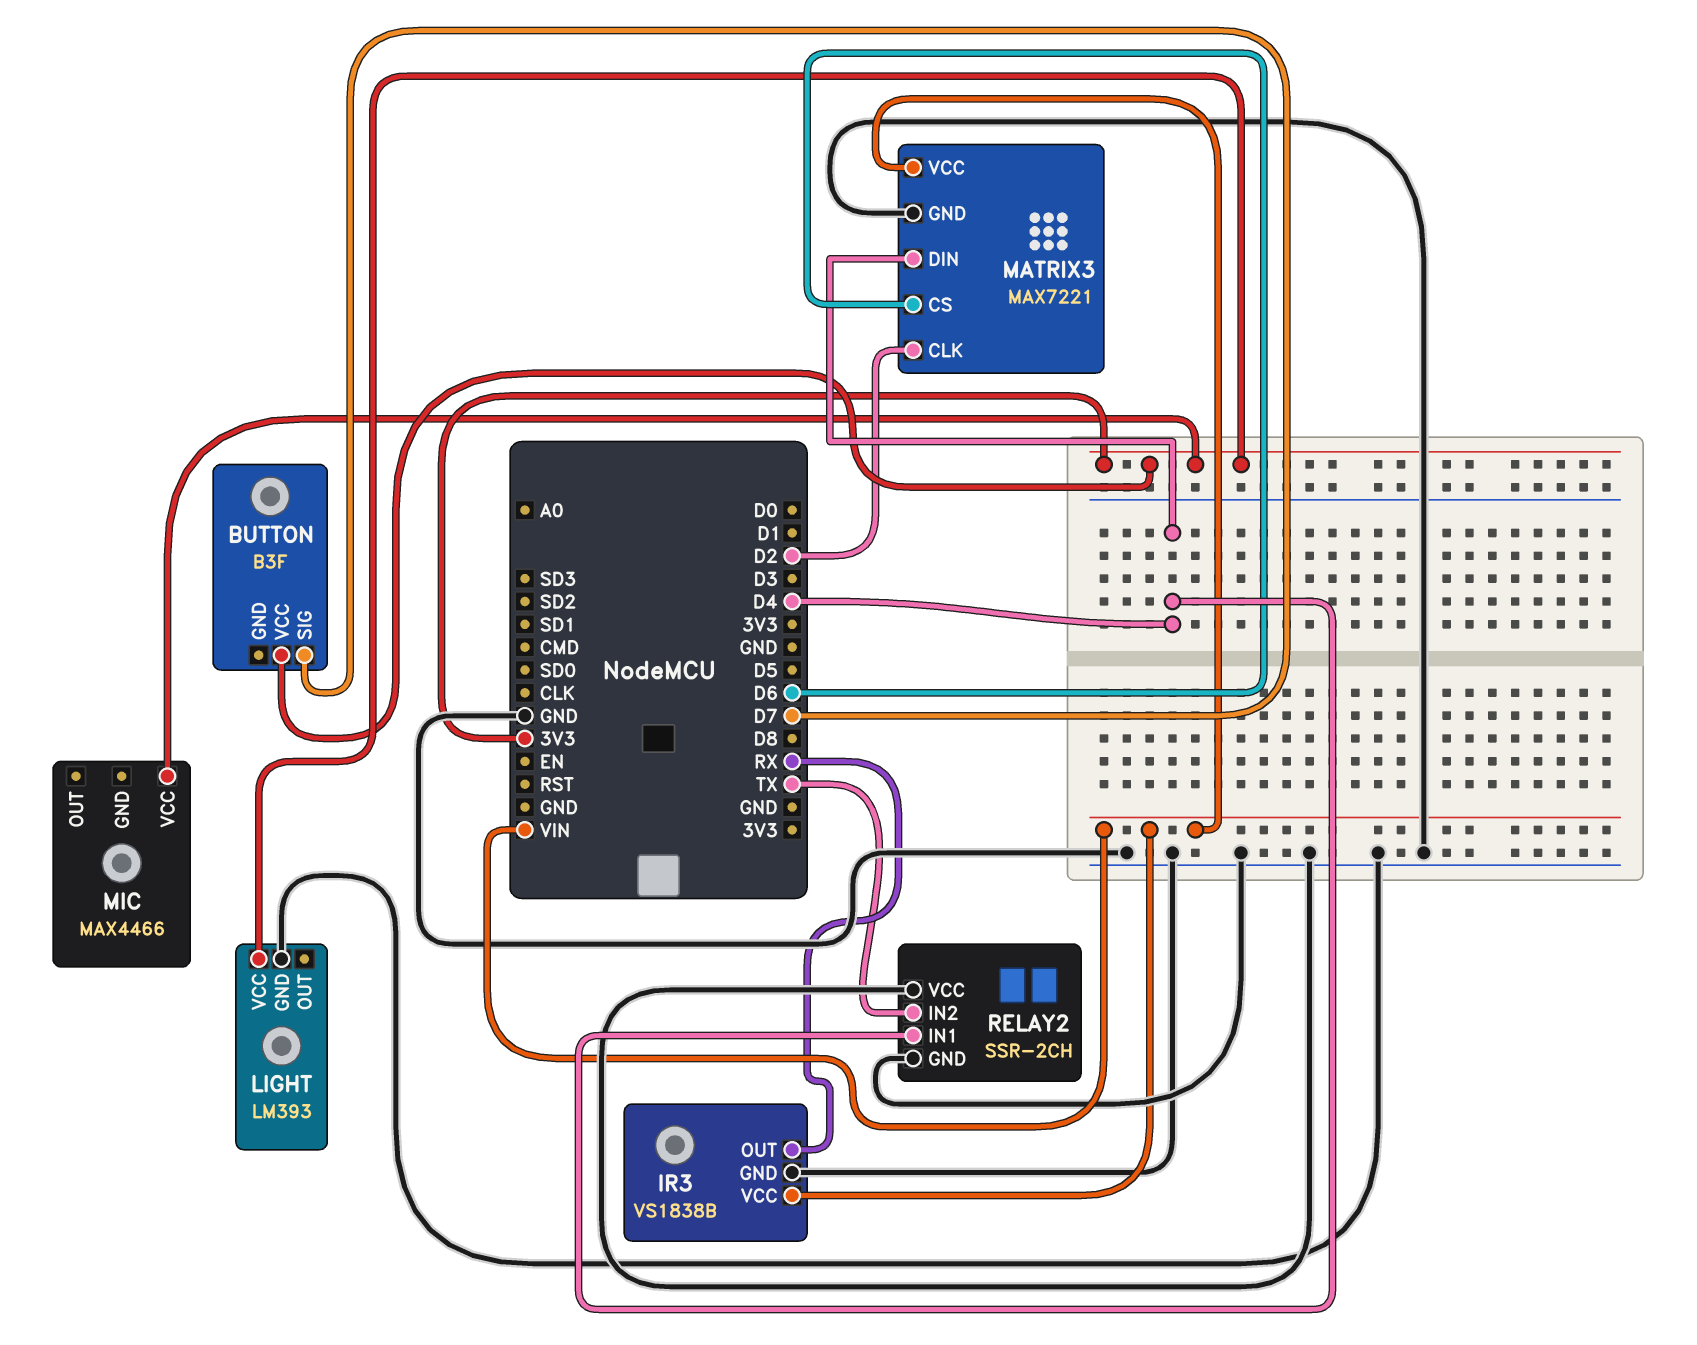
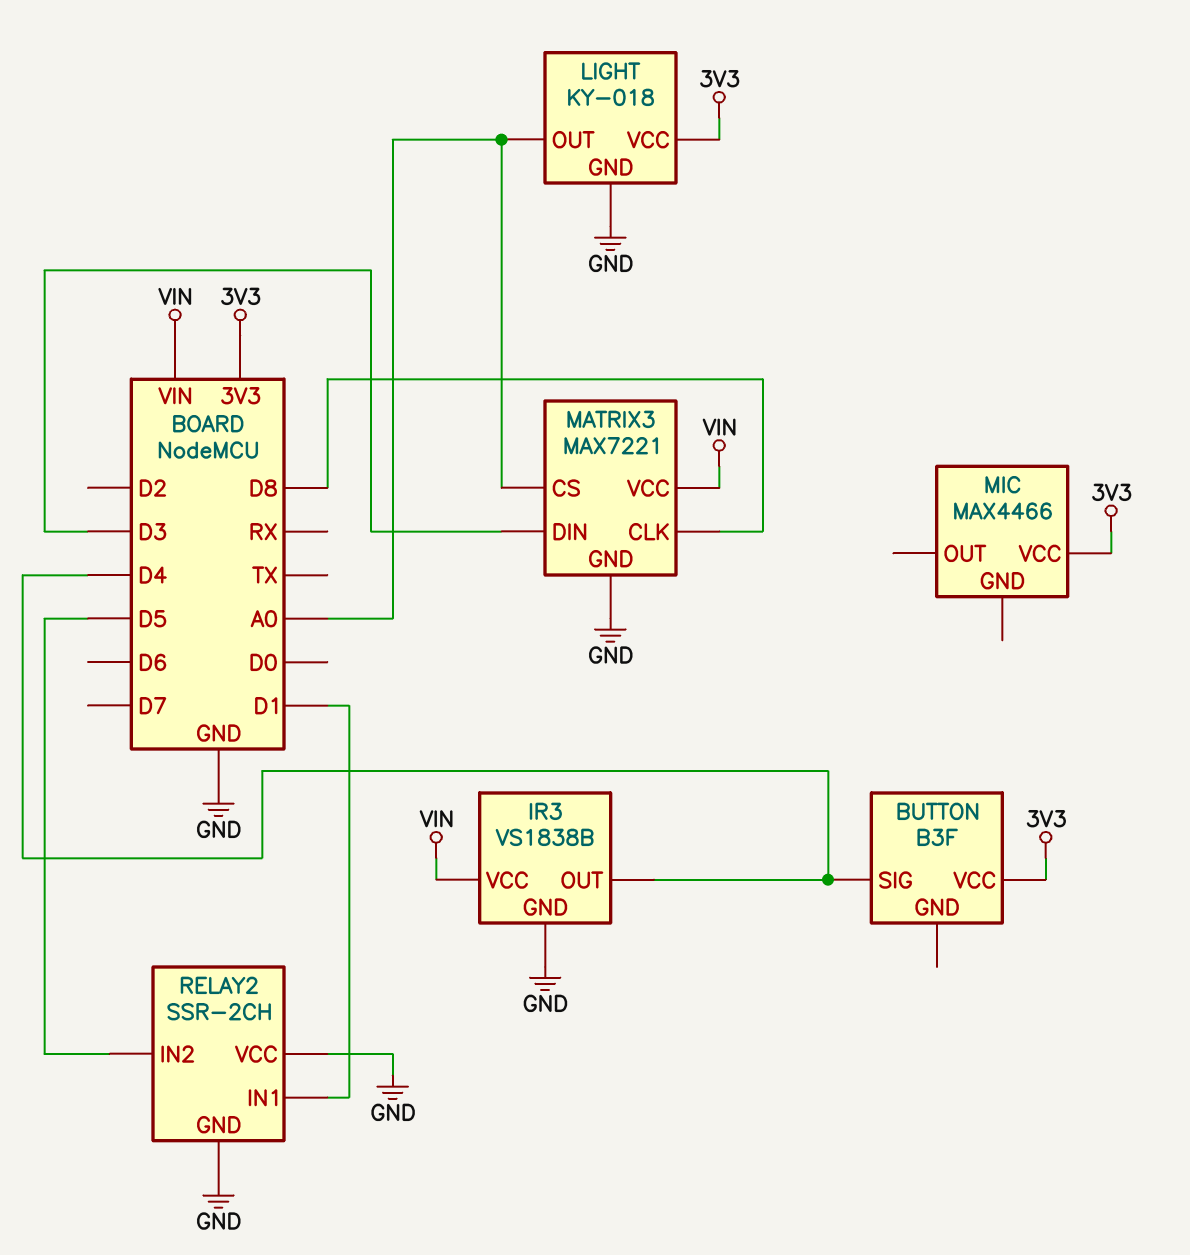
BUTTON pin SIG: D7 -> D4
IR3 pin OUT: RX -> D4
LIGHT: LM393 -> KY-018
LIGHT pin OUT: none -> A0
MATRIX3 pin CLK: D2 -> D8
MATRIX3 pin CS: D6 -> A0
MATRIX3 pin DIN: D4 -> D3
RELAY2 pin IN1: D4 -> D1
RELAY2 pin IN2: TX -> D5

